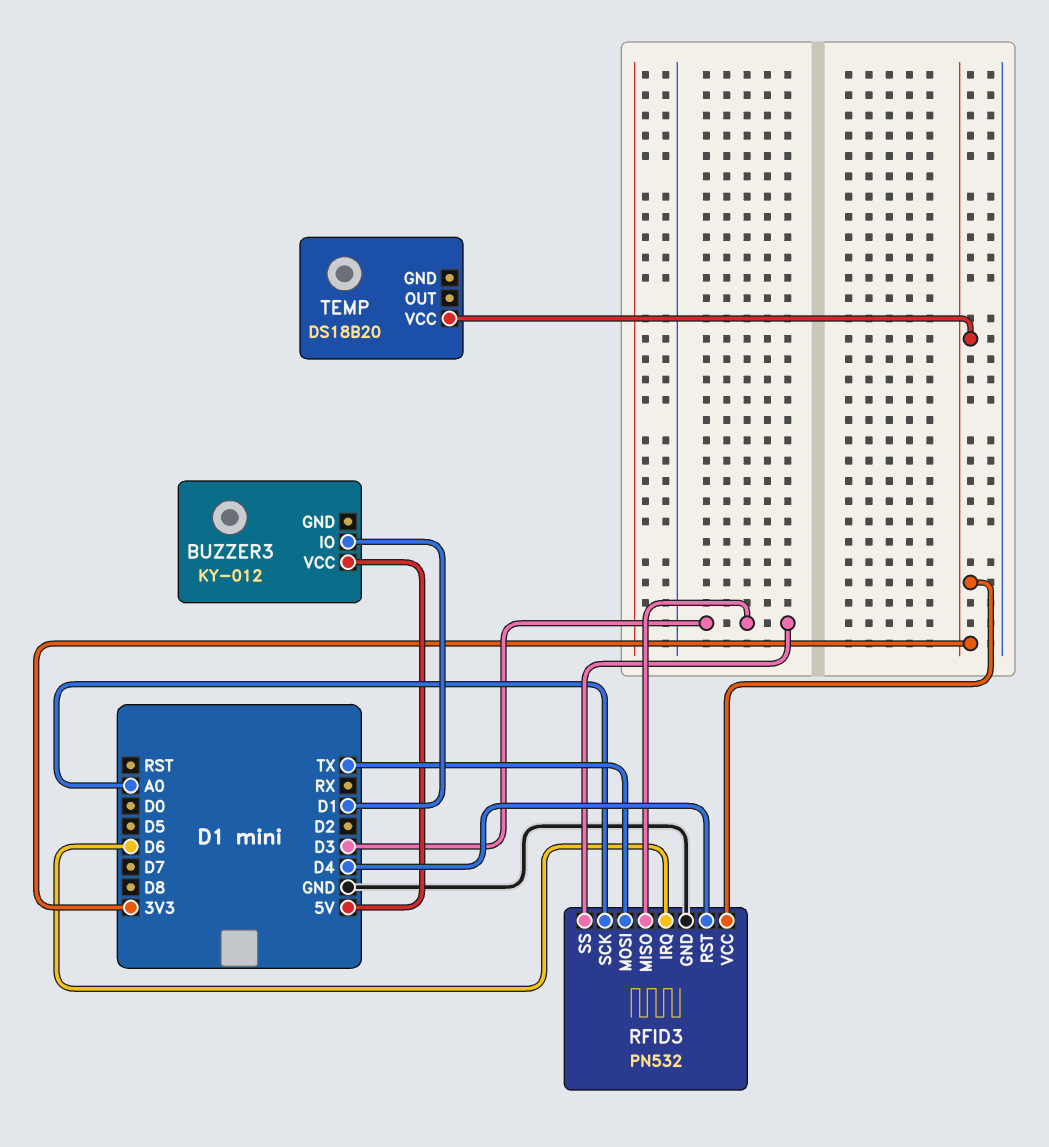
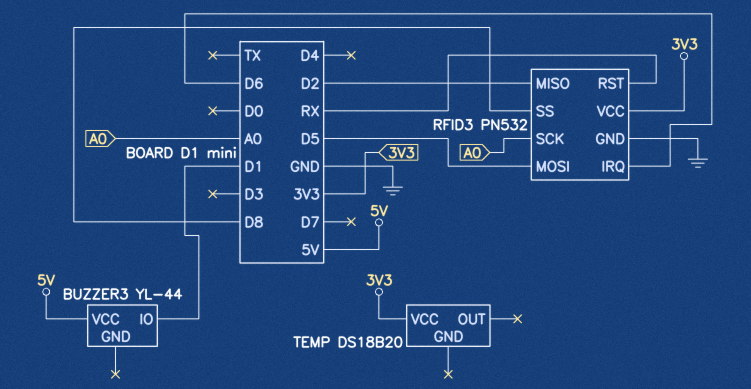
BUZZER3: KY-012 -> YL-44
RFID3 pin MISO: D3 -> D2
RFID3 pin MOSI: TX -> D5
RFID3 pin RST: D4 -> RX
RFID3 pin SS: D3 -> D8

